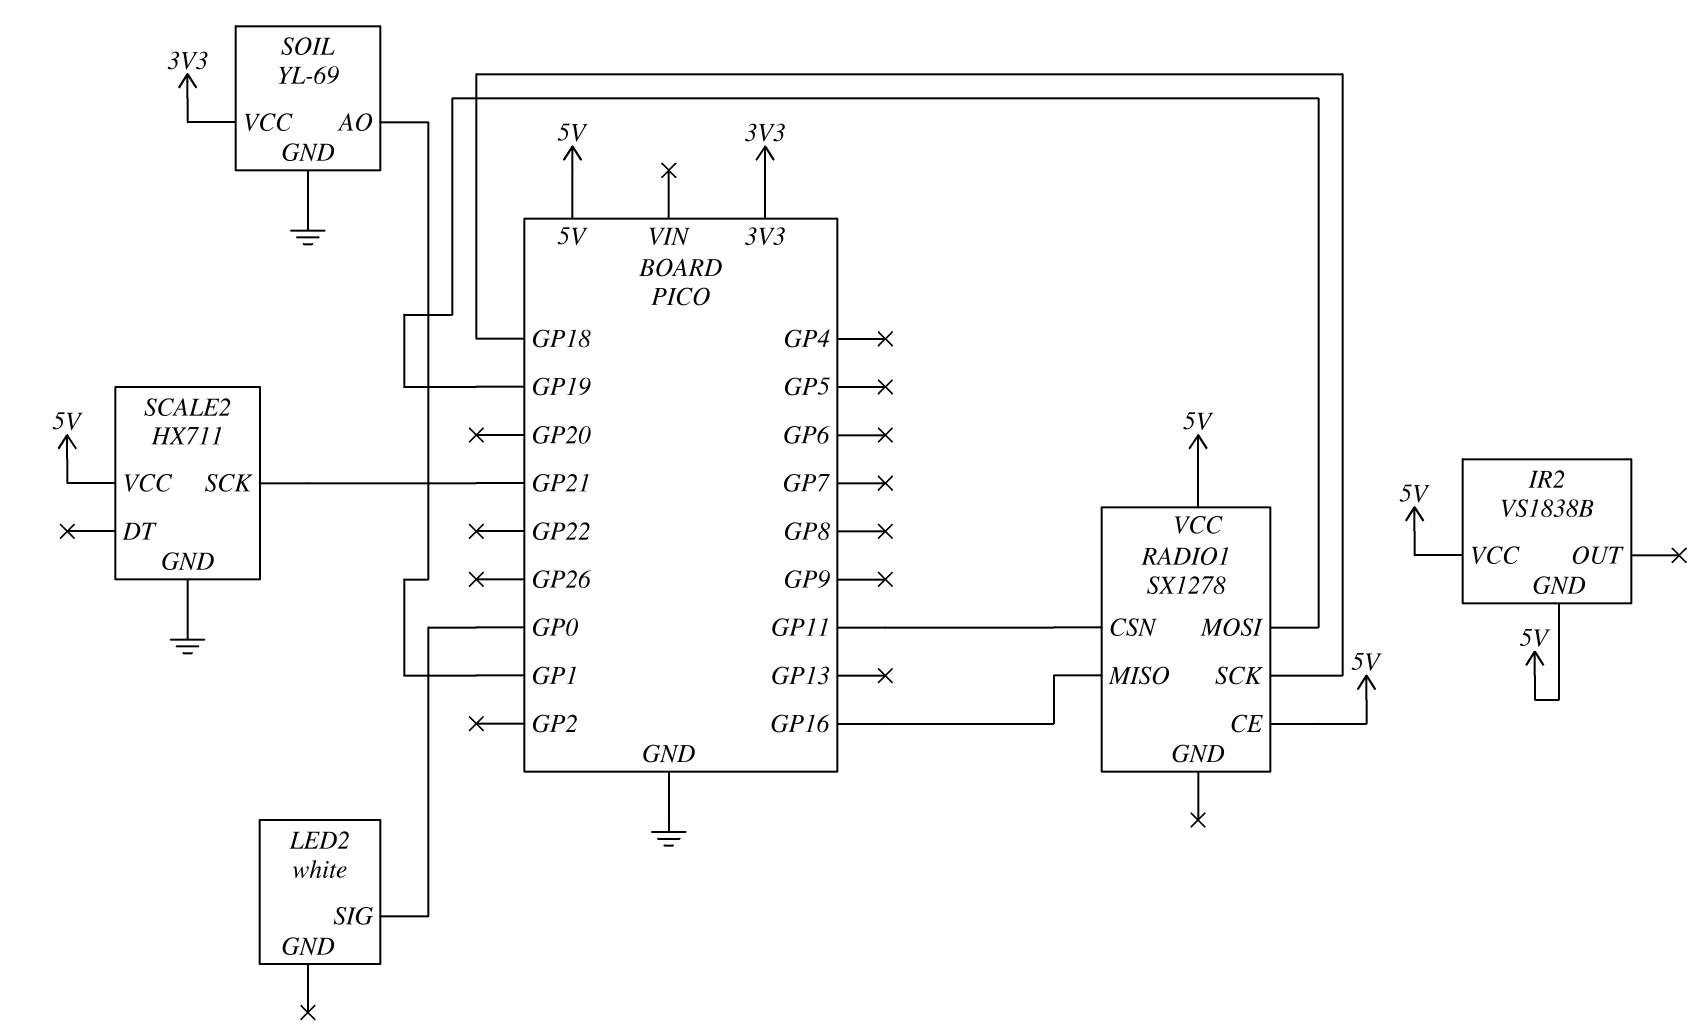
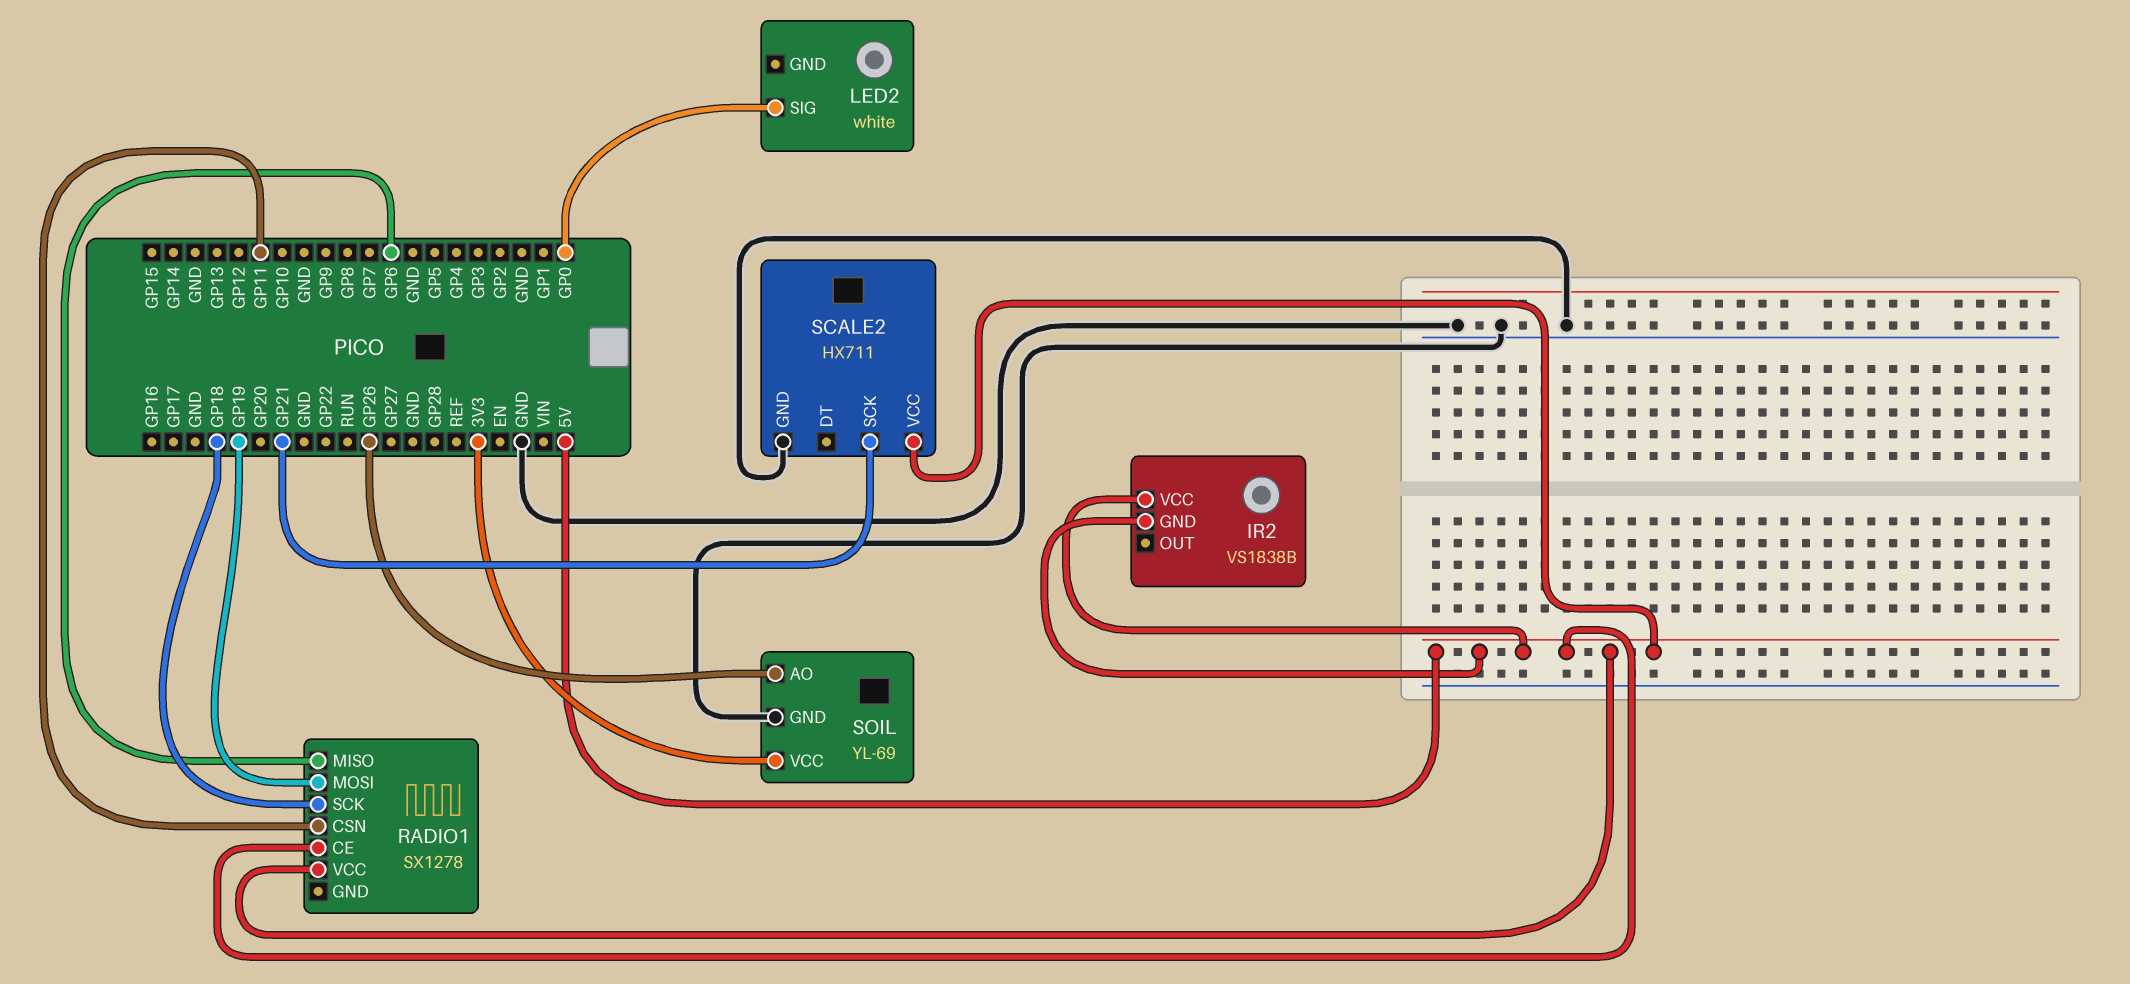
RADIO1 pin MISO: GP16 -> GP6
SOIL pin AO: GP1 -> GP26

